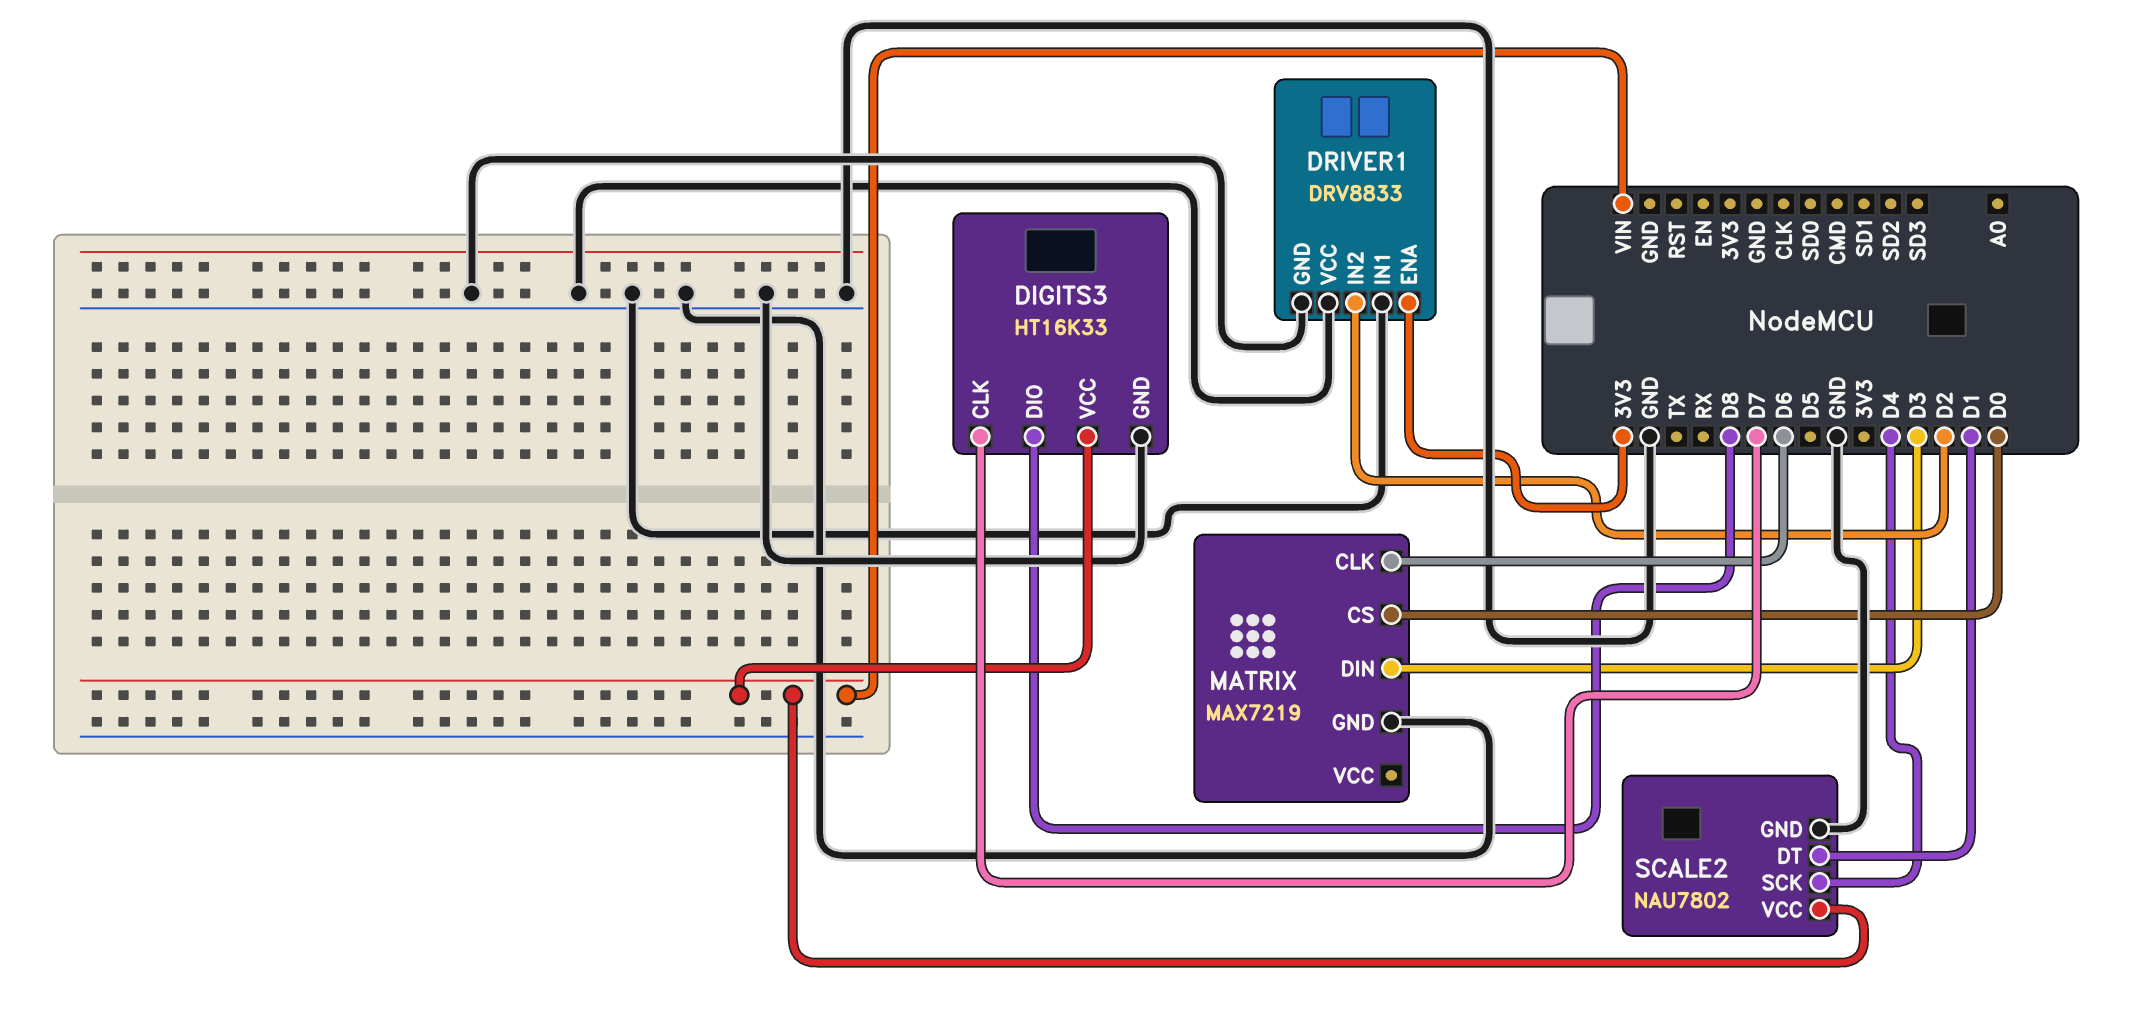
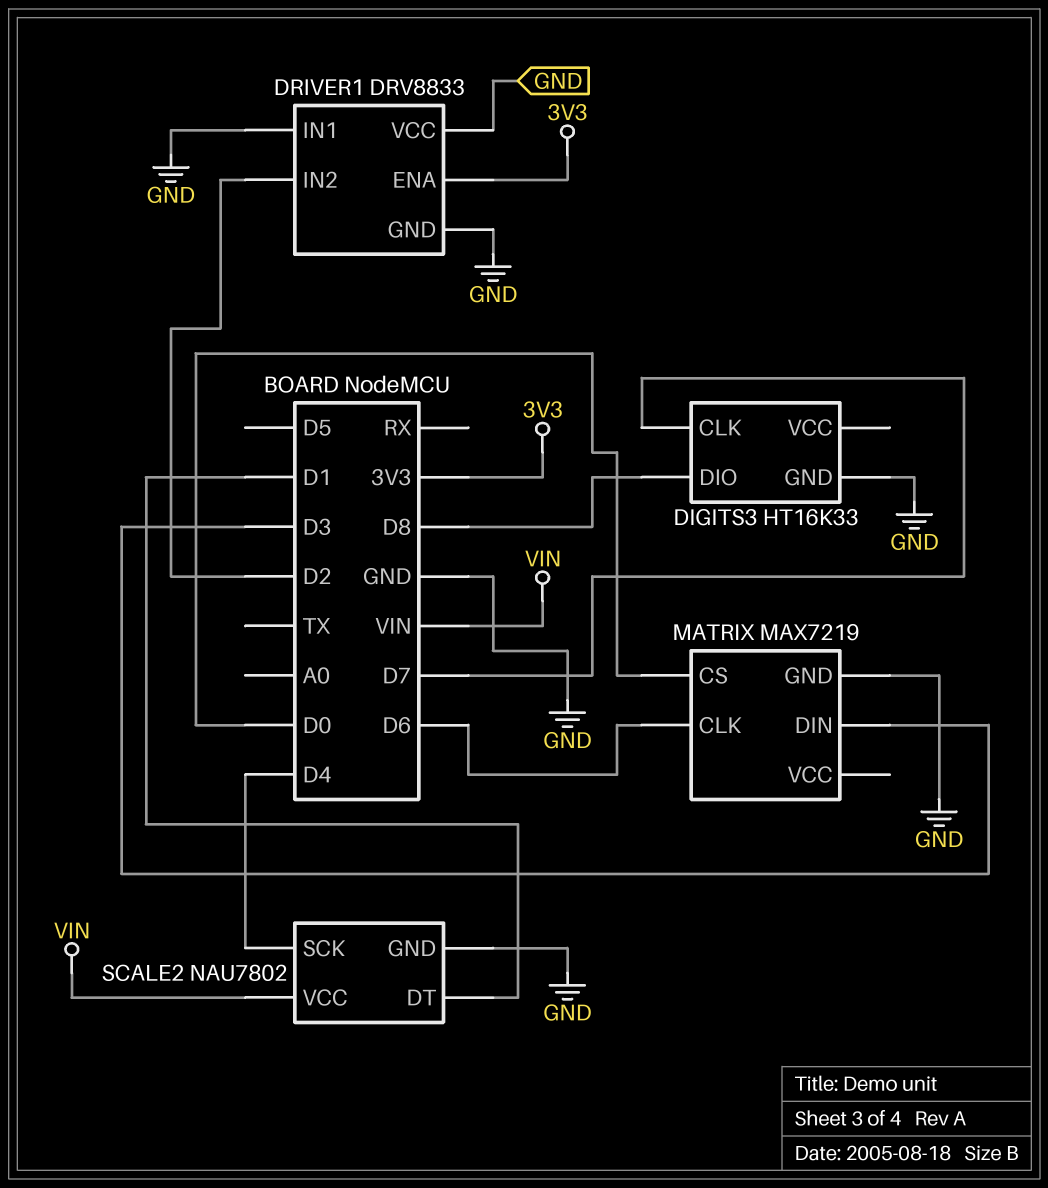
DIGITS3 pin VCC: VIN -> none

